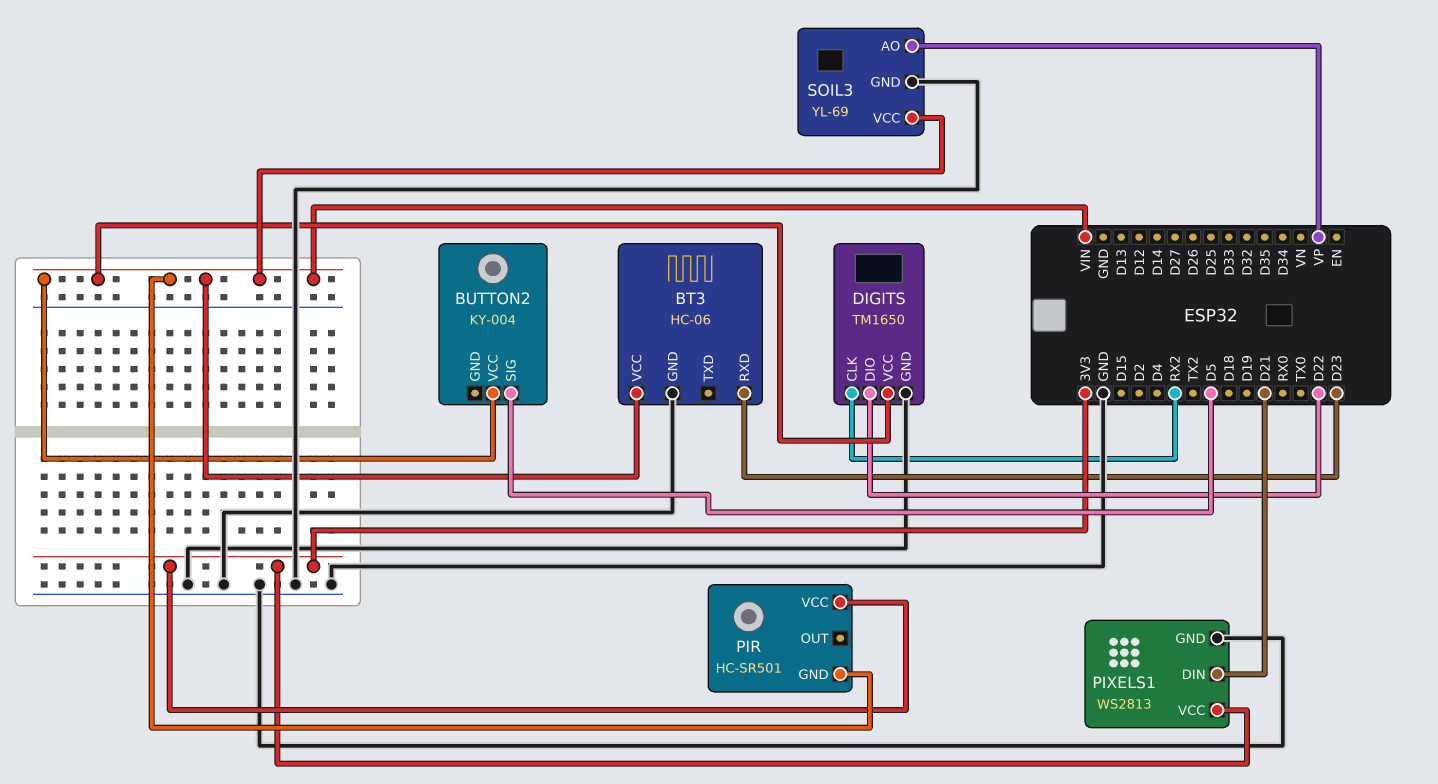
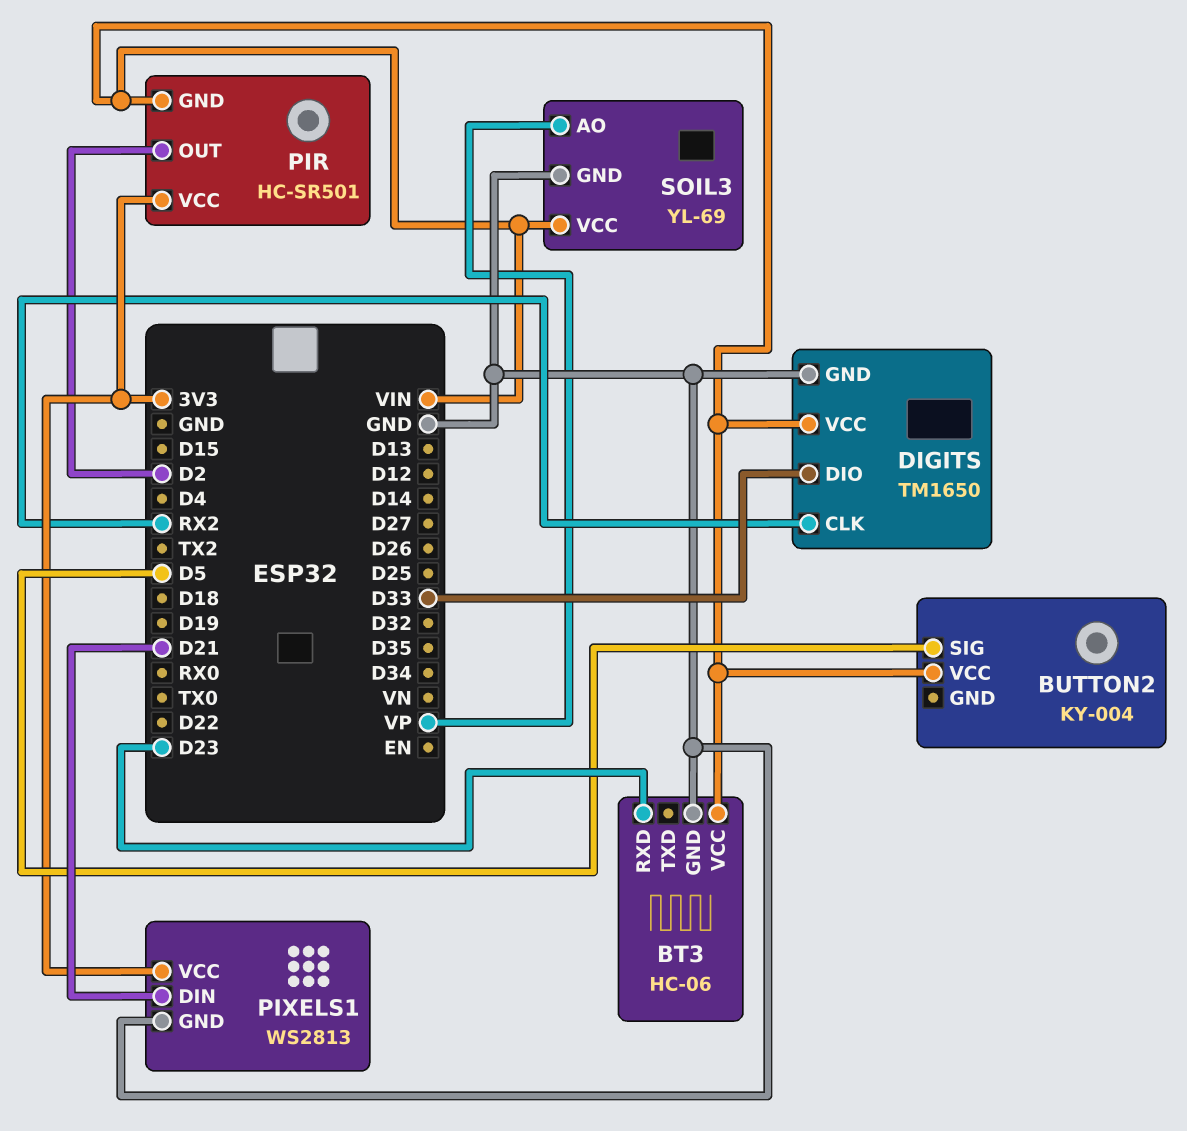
DIGITS pin DIO: D22 -> D33
PIR pin OUT: none -> D2

